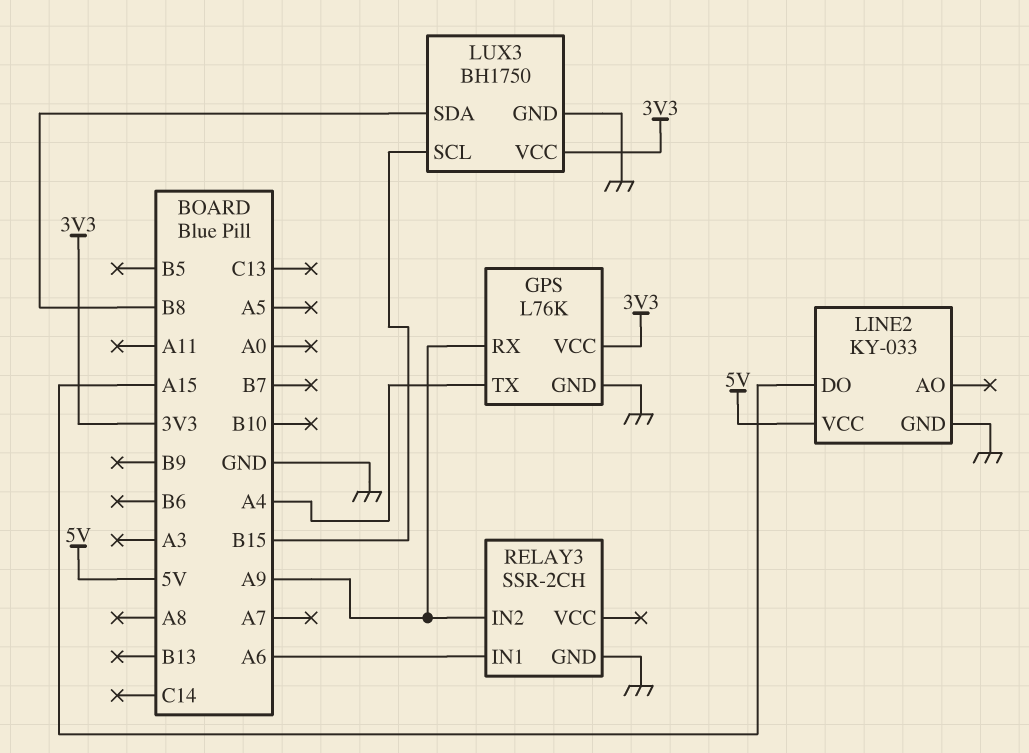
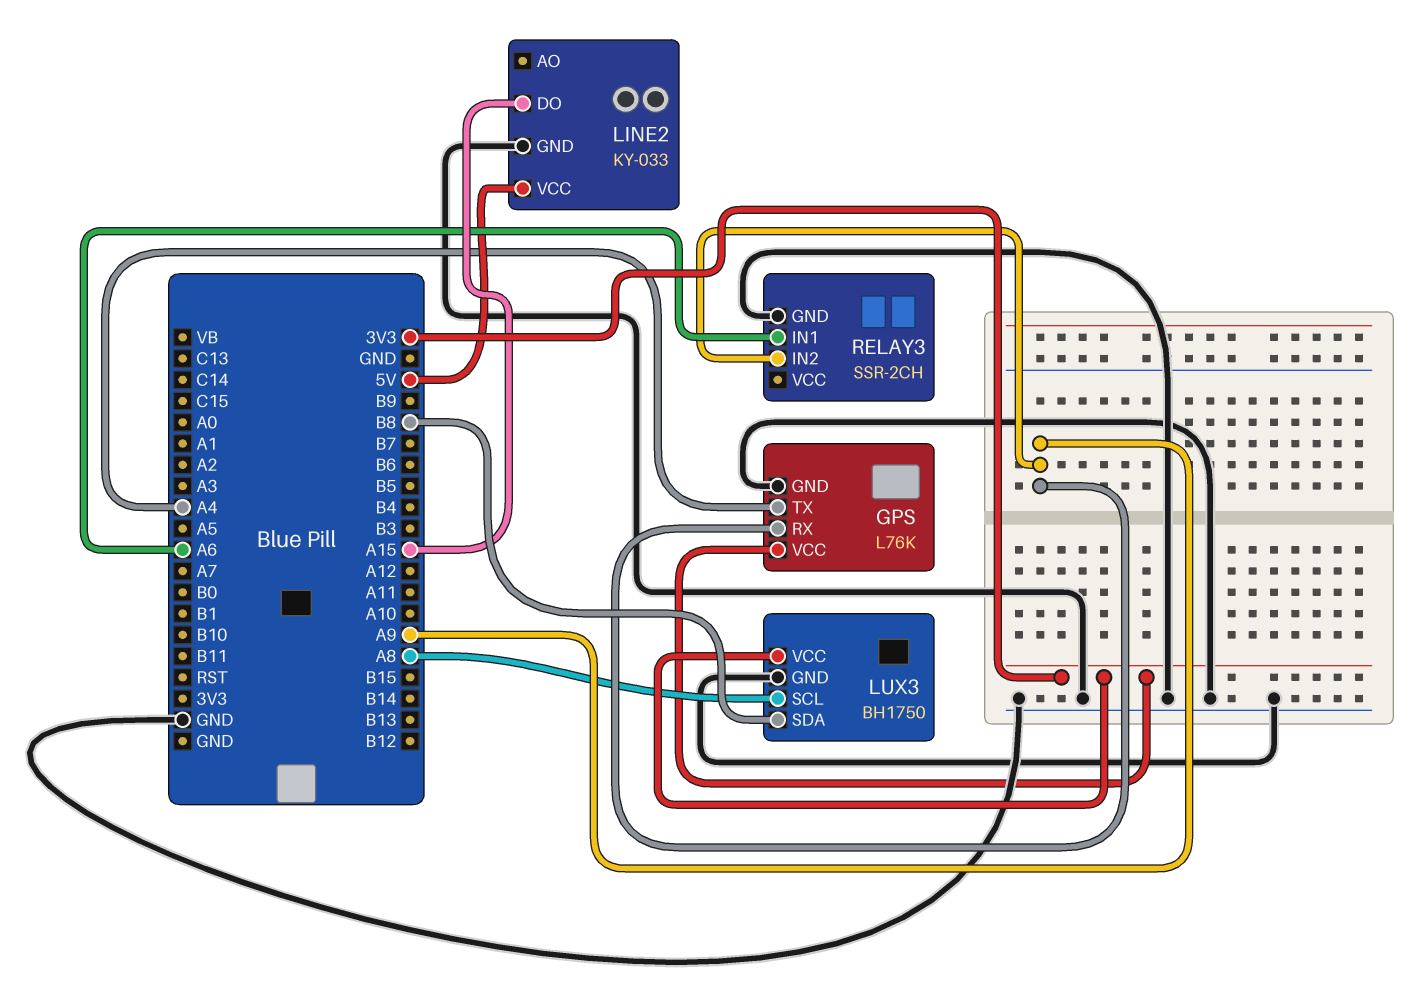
LUX3 pin SCL: B15 -> A8

